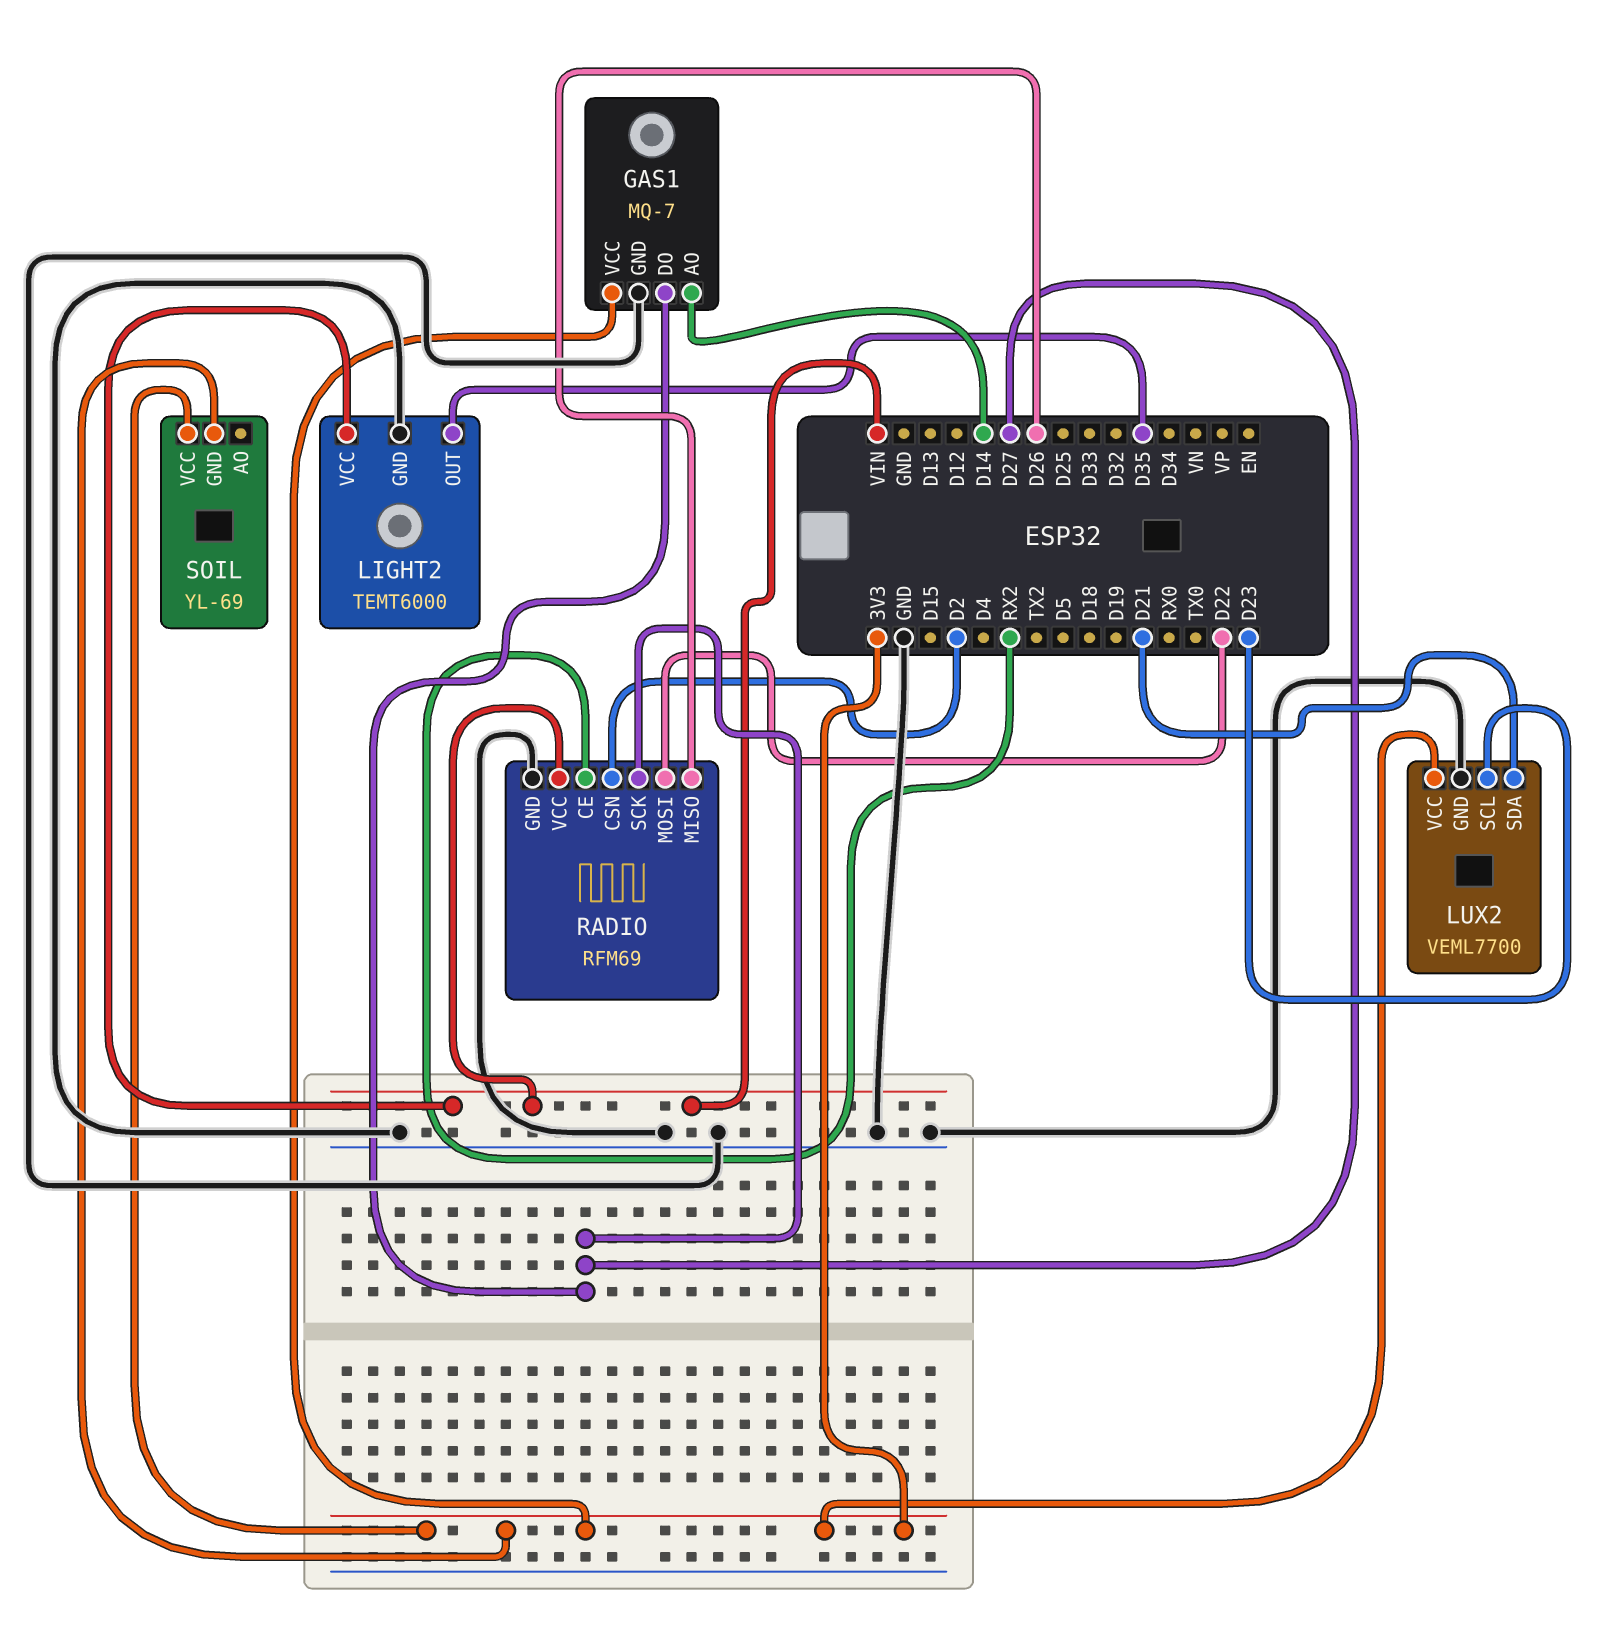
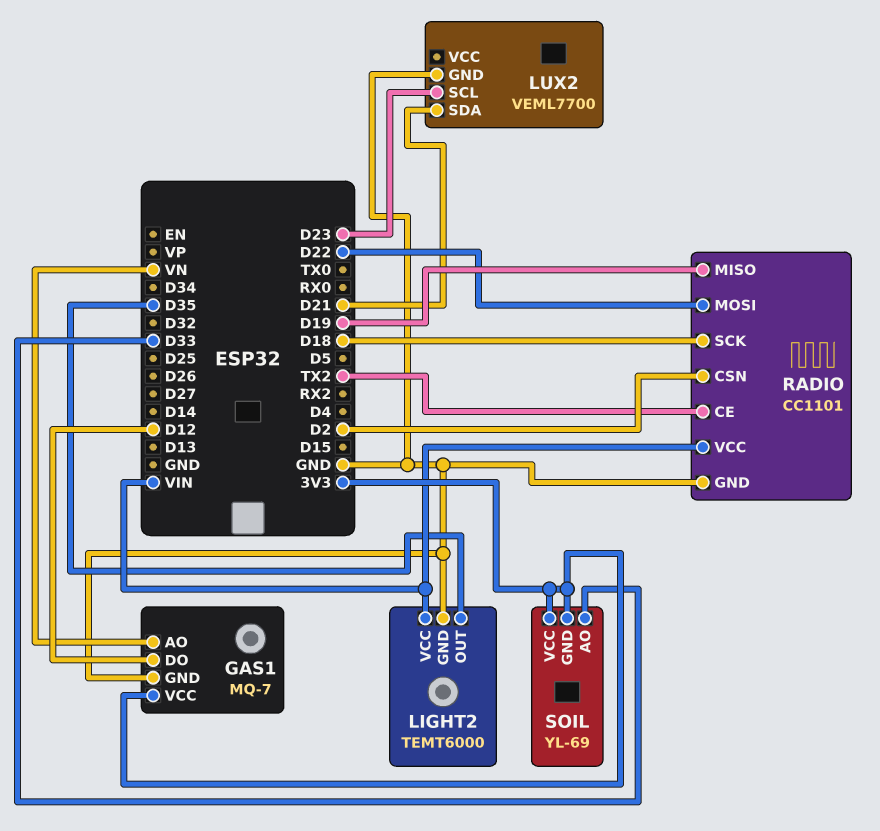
GAS1 pin AO: D14 -> VN
GAS1 pin DO: D27 -> D12
LUX2 pin VCC: 3V3 -> none
RADIO: RFM69 -> CC1101
RADIO pin CE: RX2 -> TX2
RADIO pin MISO: D26 -> D19
RADIO pin SCK: D27 -> D18
SOIL pin AO: none -> D33

